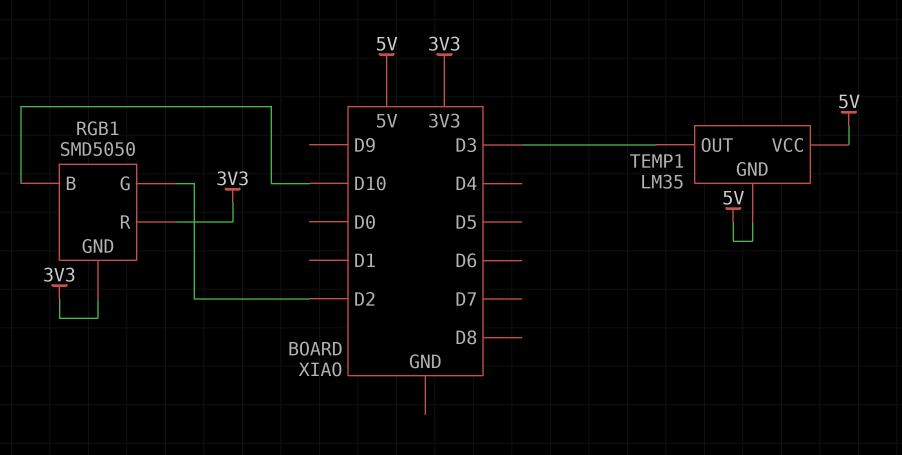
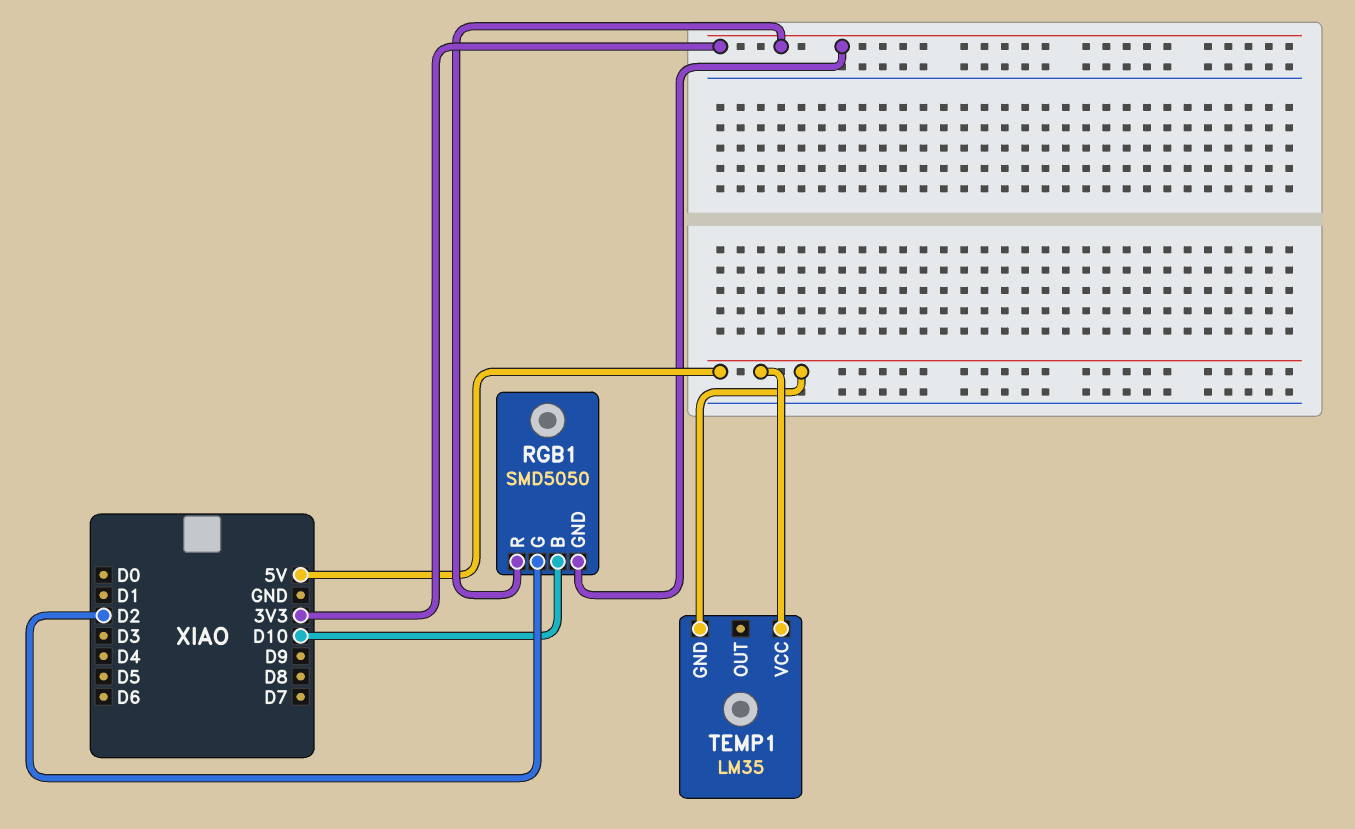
TEMP1 pin OUT: D3 -> none

